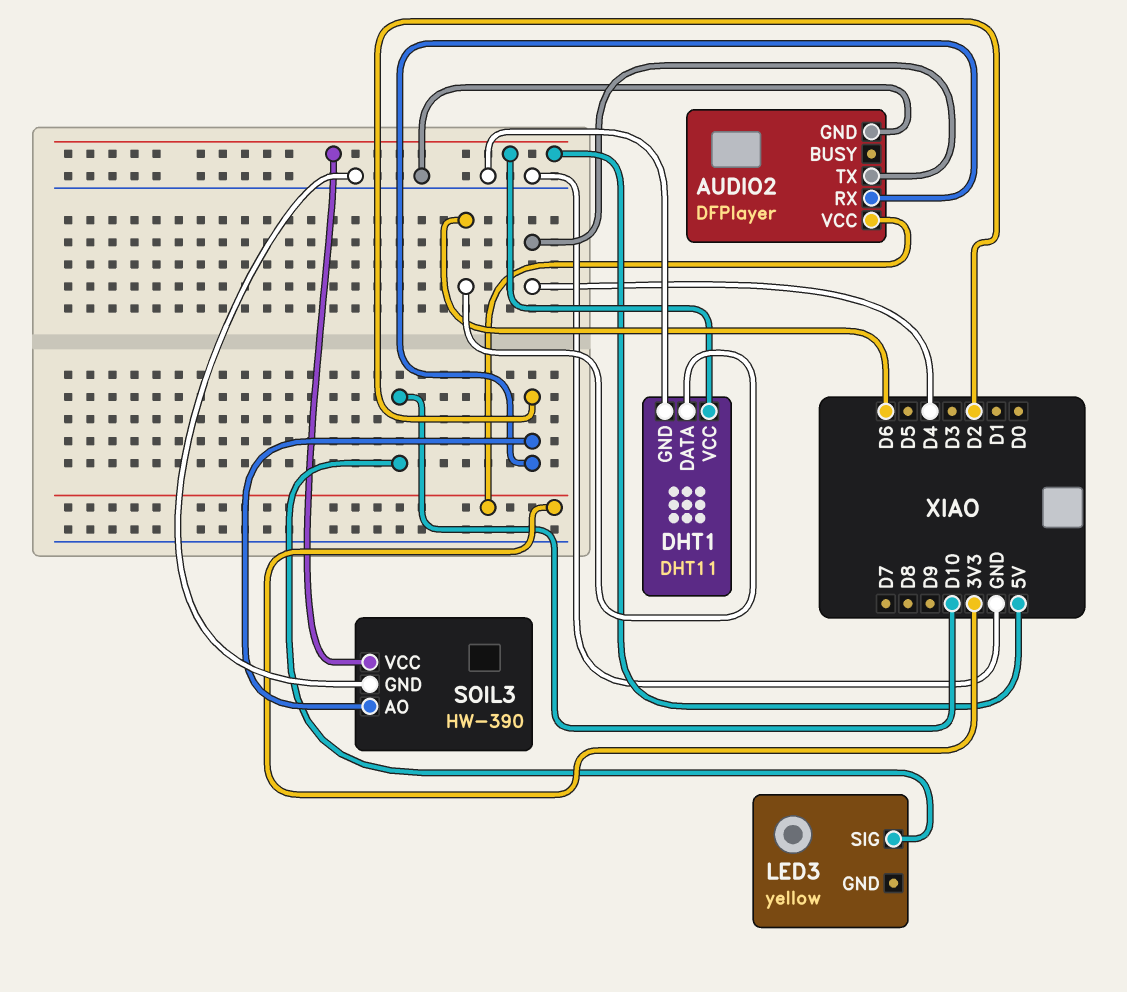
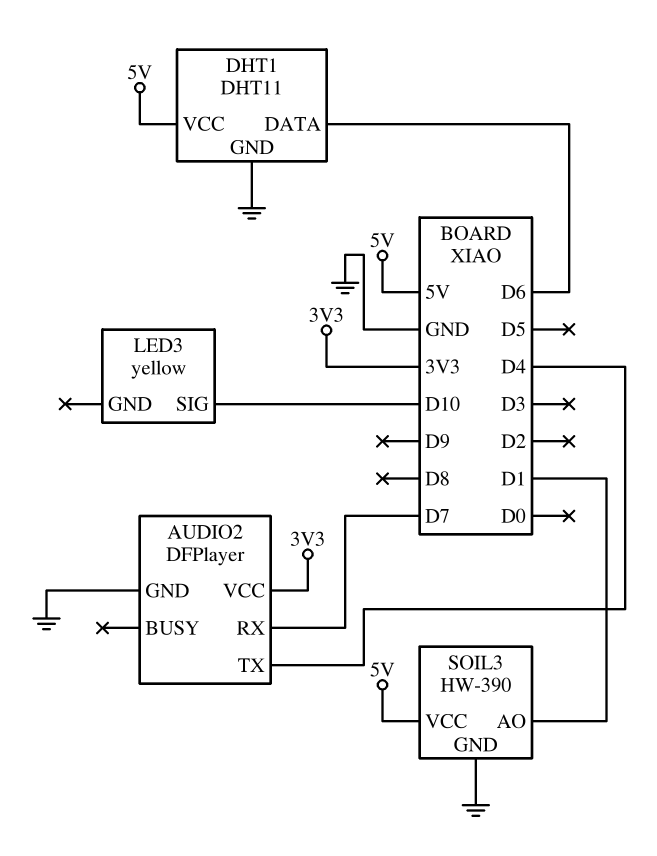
AUDIO2 pin RX: D2 -> D7
SOIL3 pin AO: D2 -> D1

